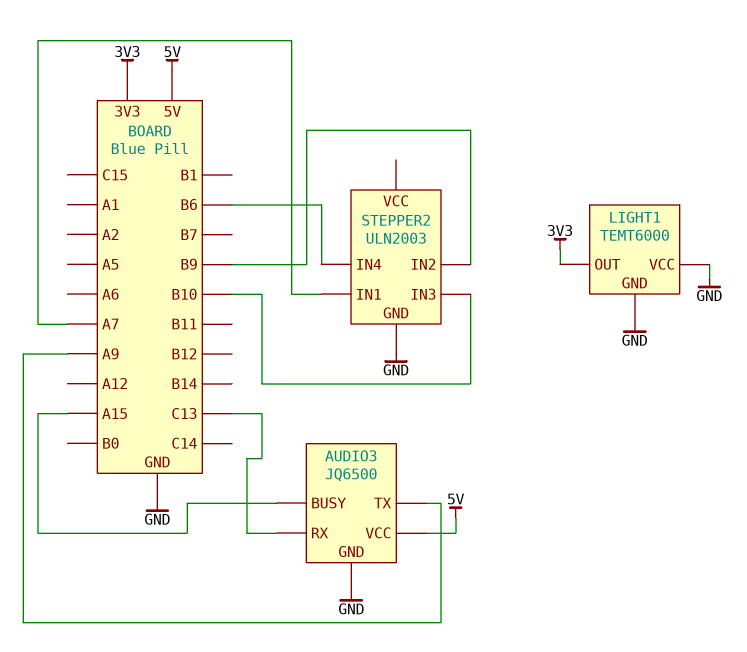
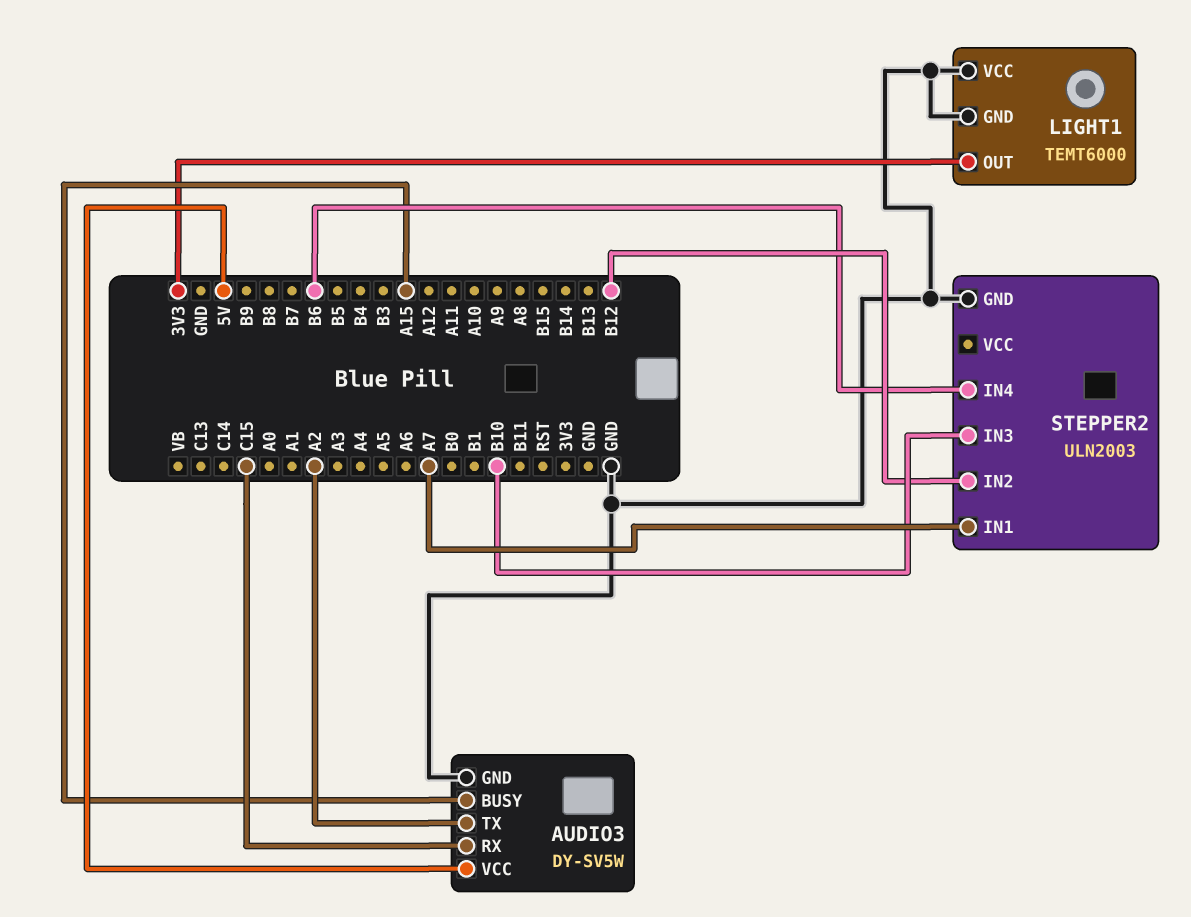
AUDIO3: JQ6500 -> DY-SV5W
AUDIO3 pin RX: C13 -> C15
AUDIO3 pin TX: A9 -> A2
STEPPER2 pin IN2: B9 -> B12

